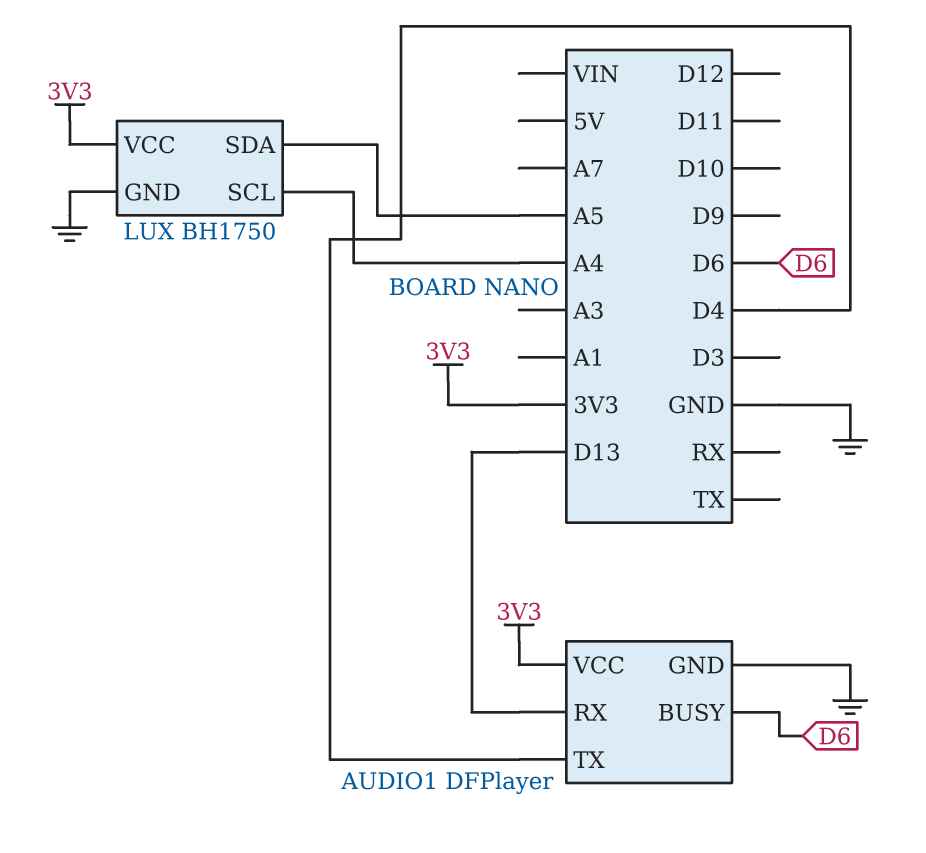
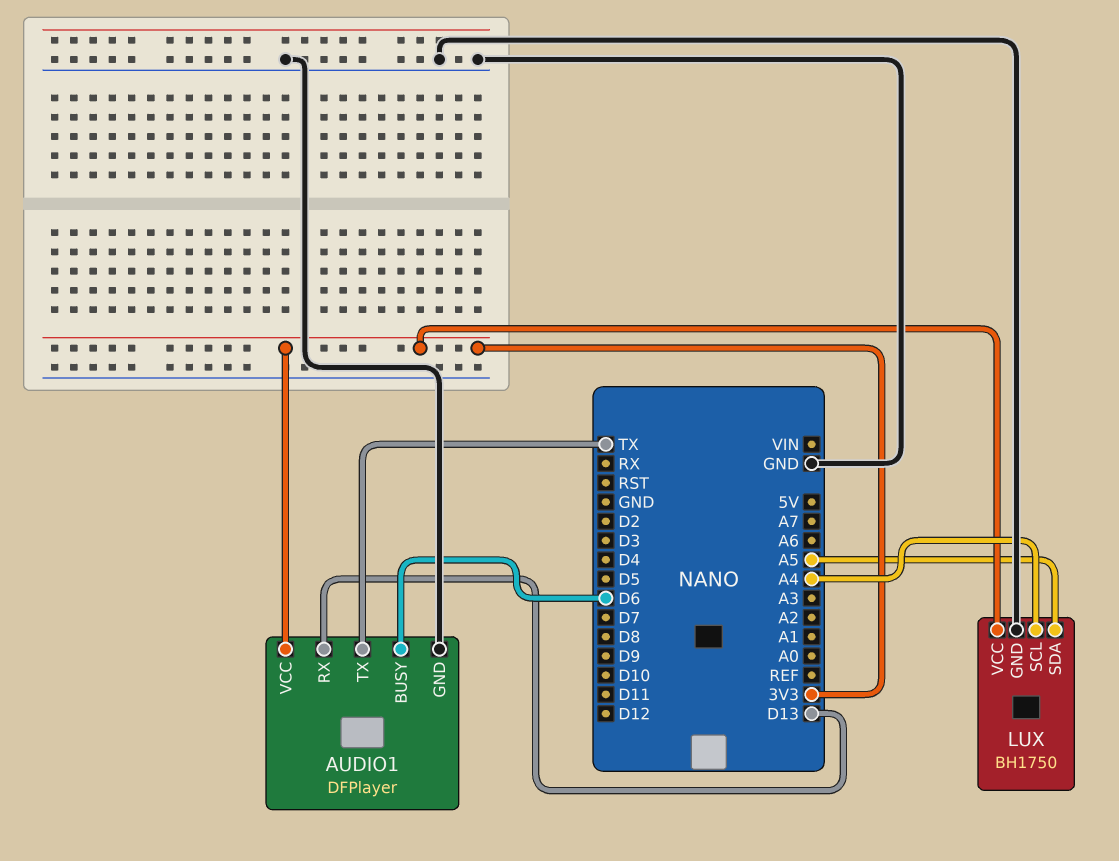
AUDIO1 pin TX: D4 -> TX

